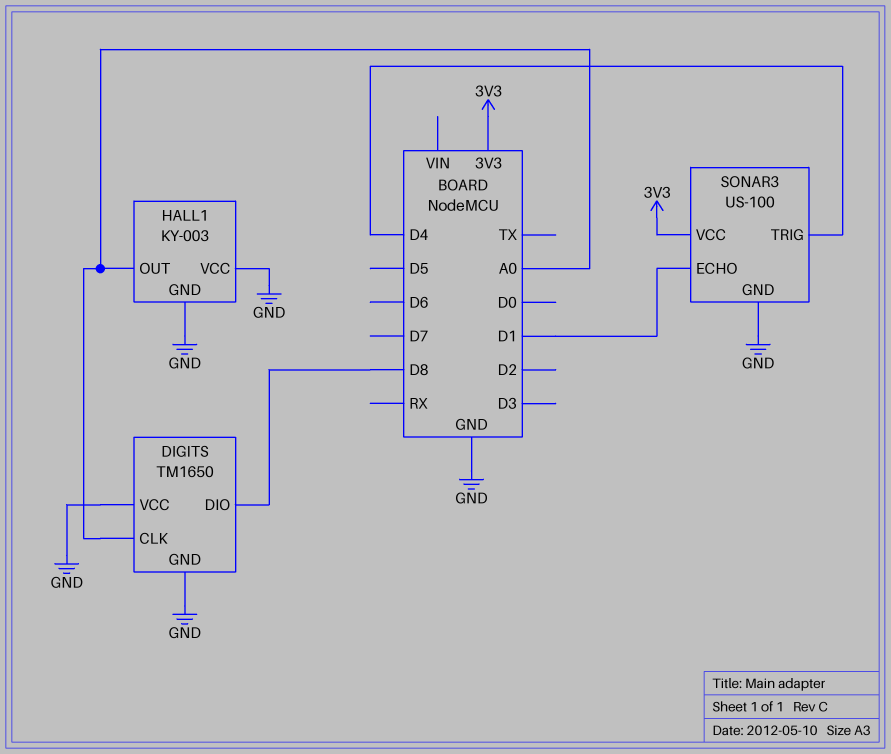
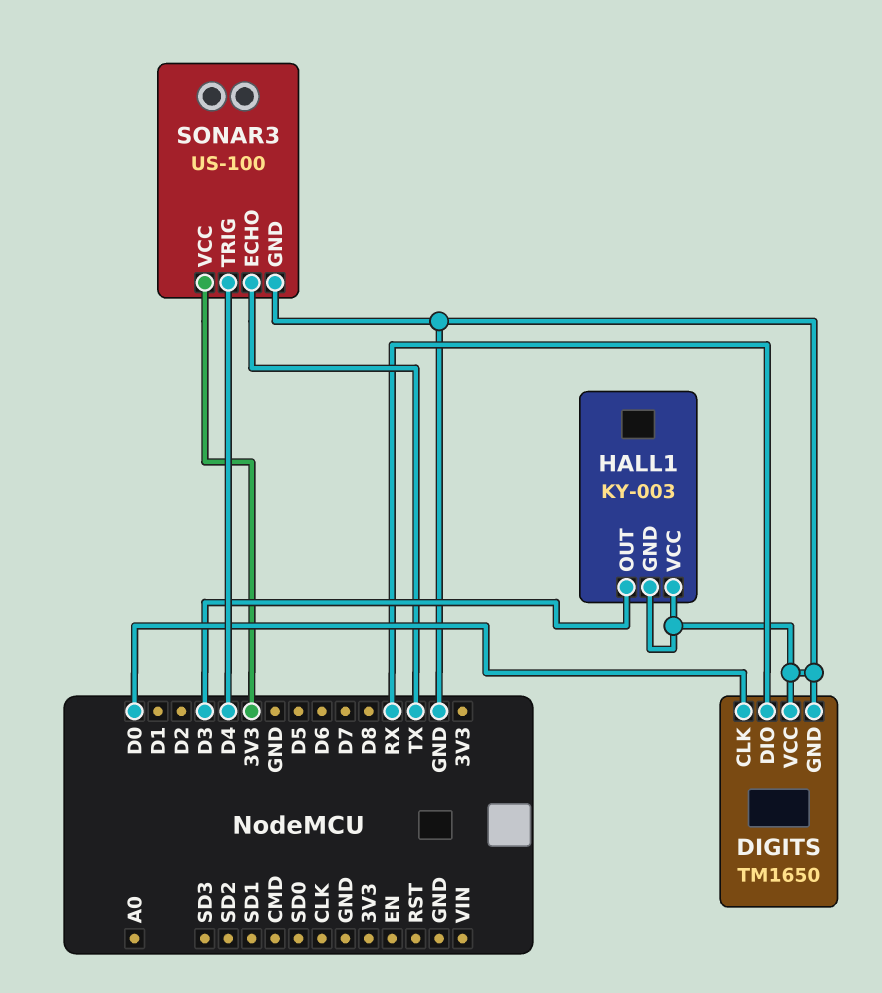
DIGITS pin CLK: A0 -> D0
DIGITS pin DIO: D8 -> RX
HALL1 pin OUT: A0 -> D3
SONAR3 pin ECHO: D1 -> TX

